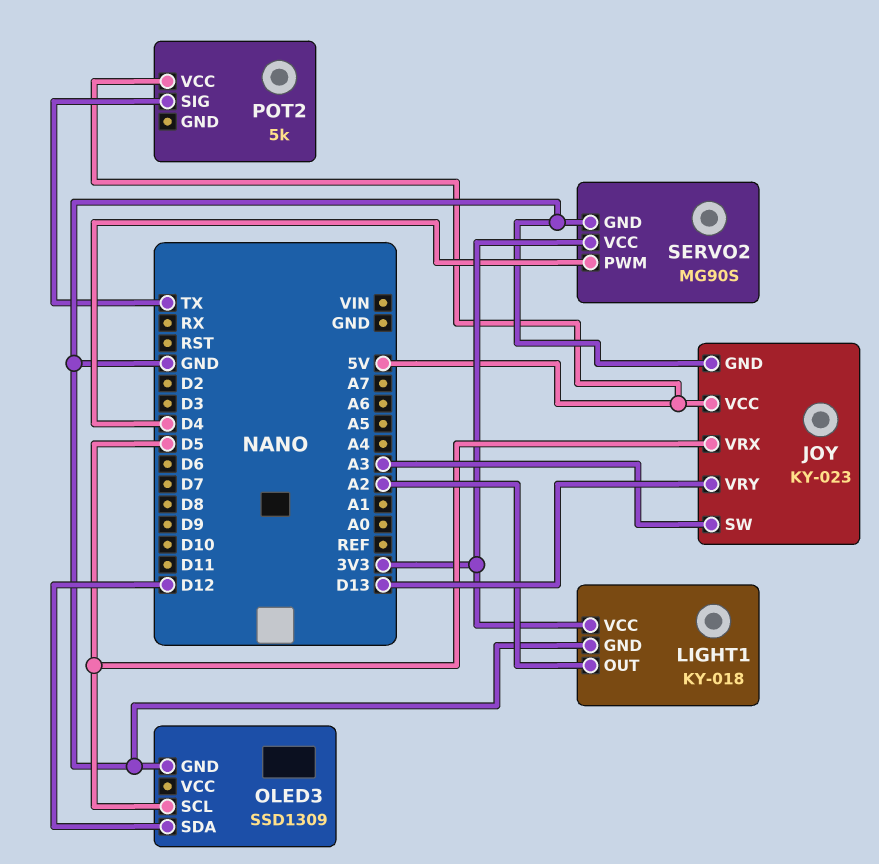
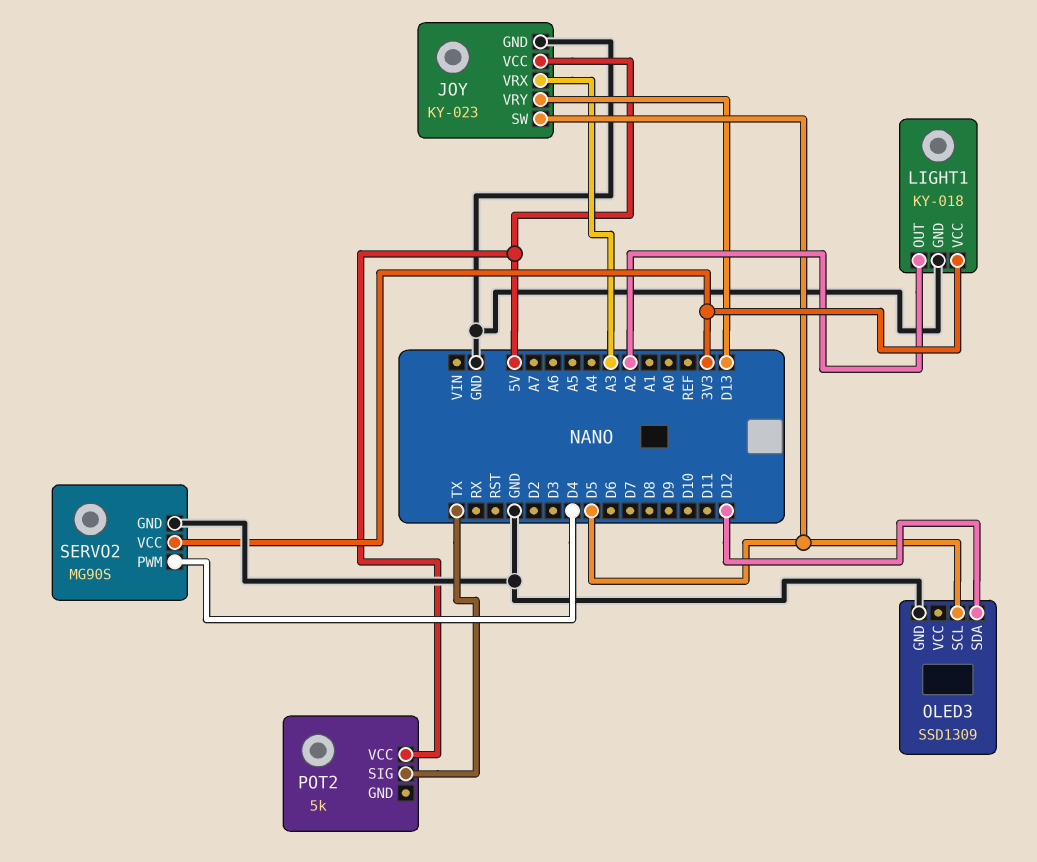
JOY pin SW: A3 -> D5
JOY pin VRX: D5 -> A3

